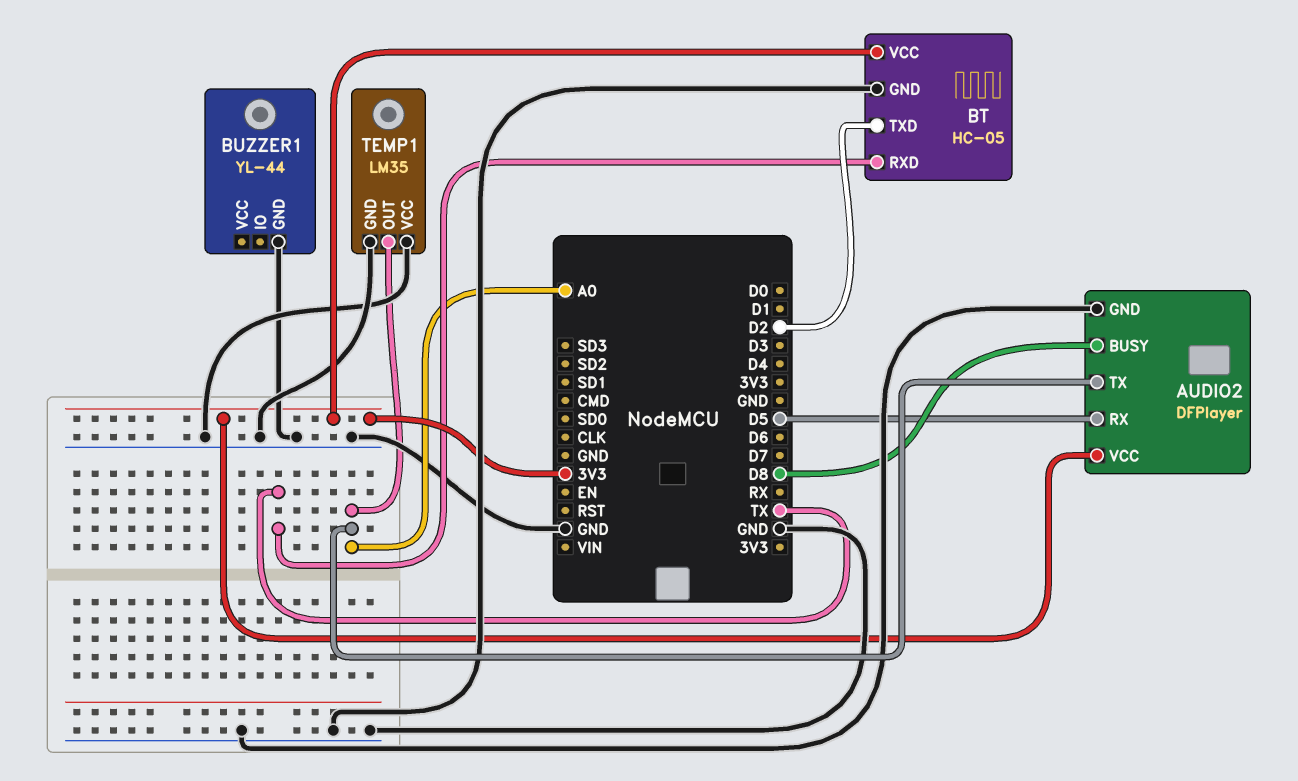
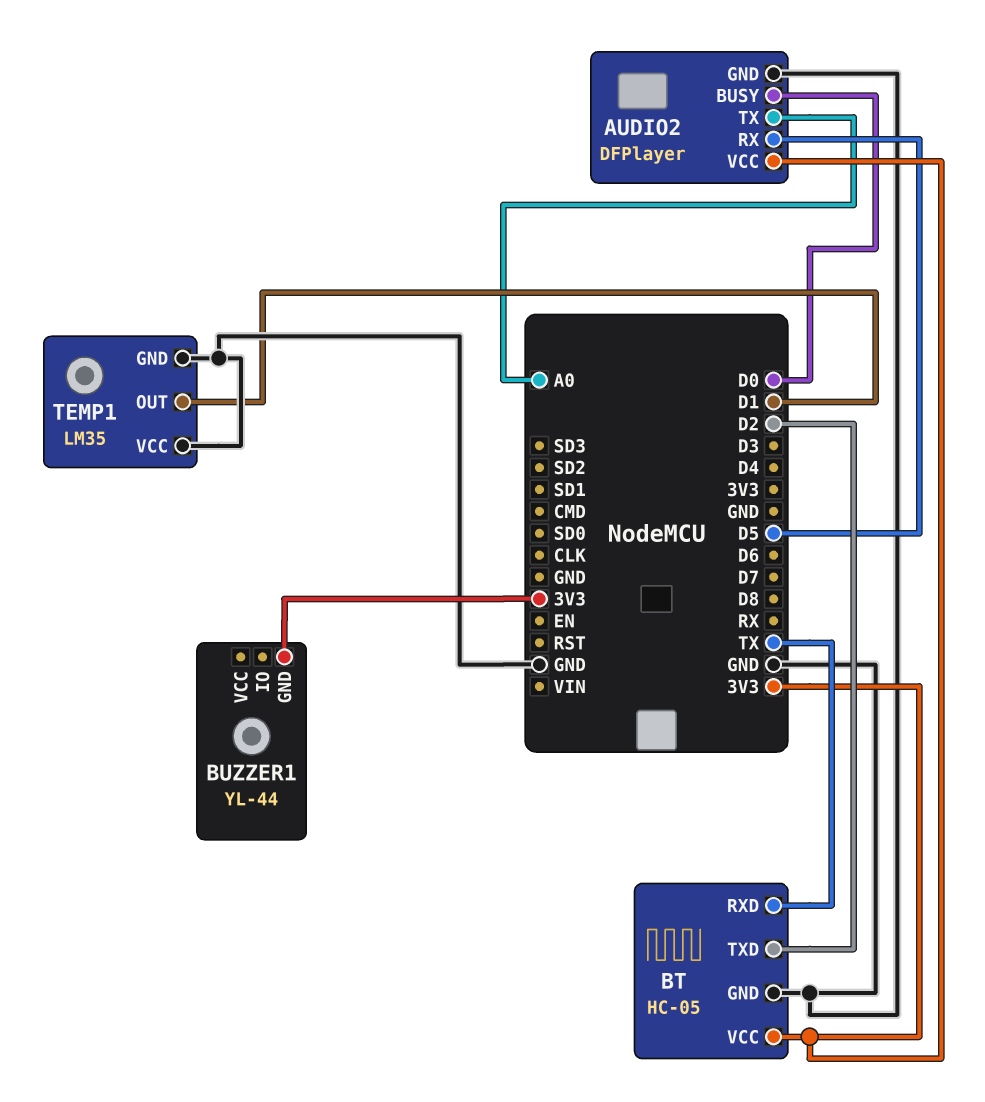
AUDIO2 pin BUSY: D8 -> D0
BUZZER1 pin GND: GND -> 3V3
TEMP1 pin OUT: A0 -> D1

